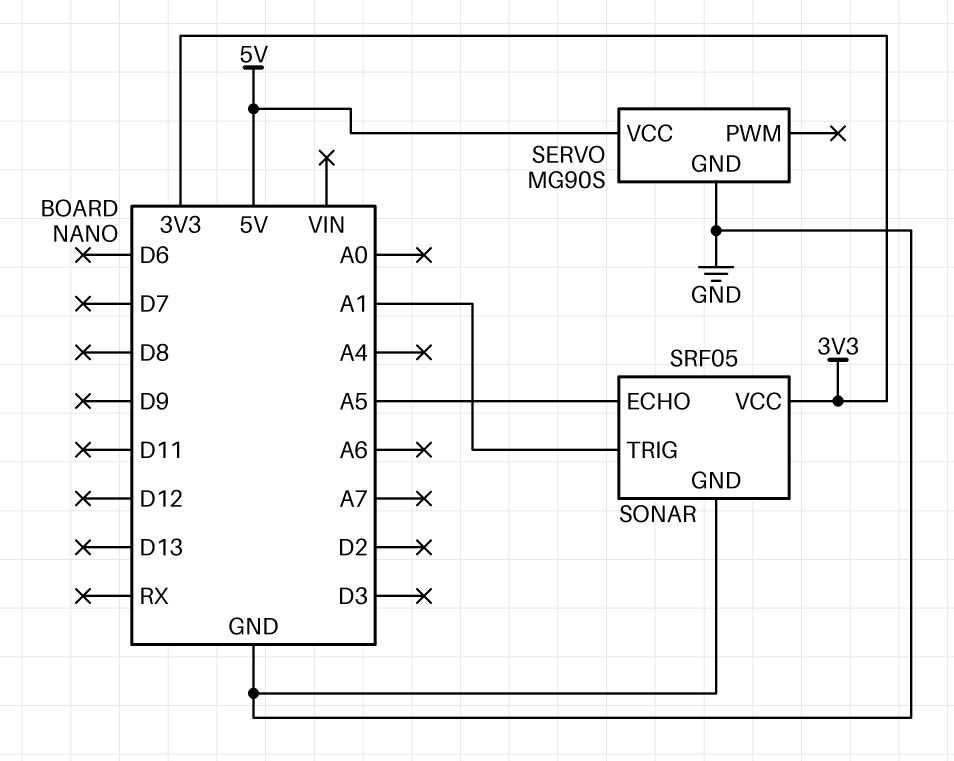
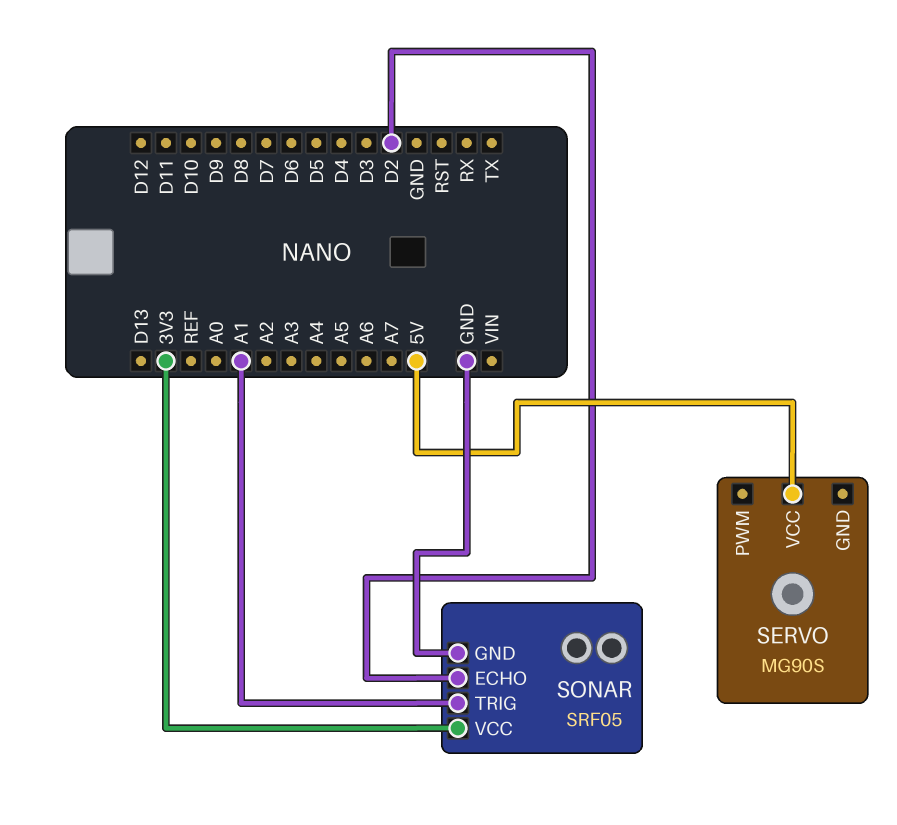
SERVO pin GND: GND -> none
SONAR pin ECHO: A5 -> D2

